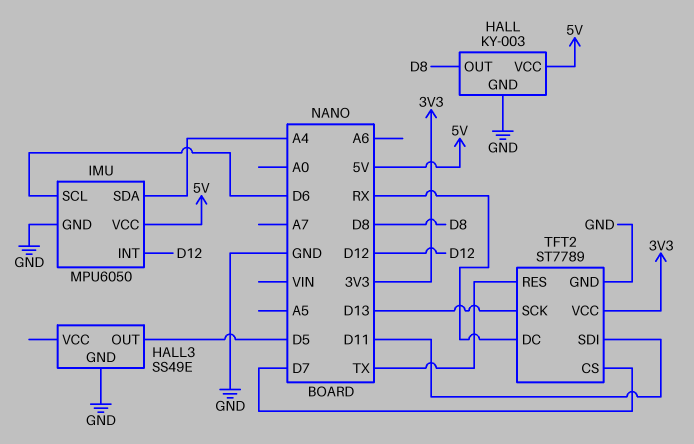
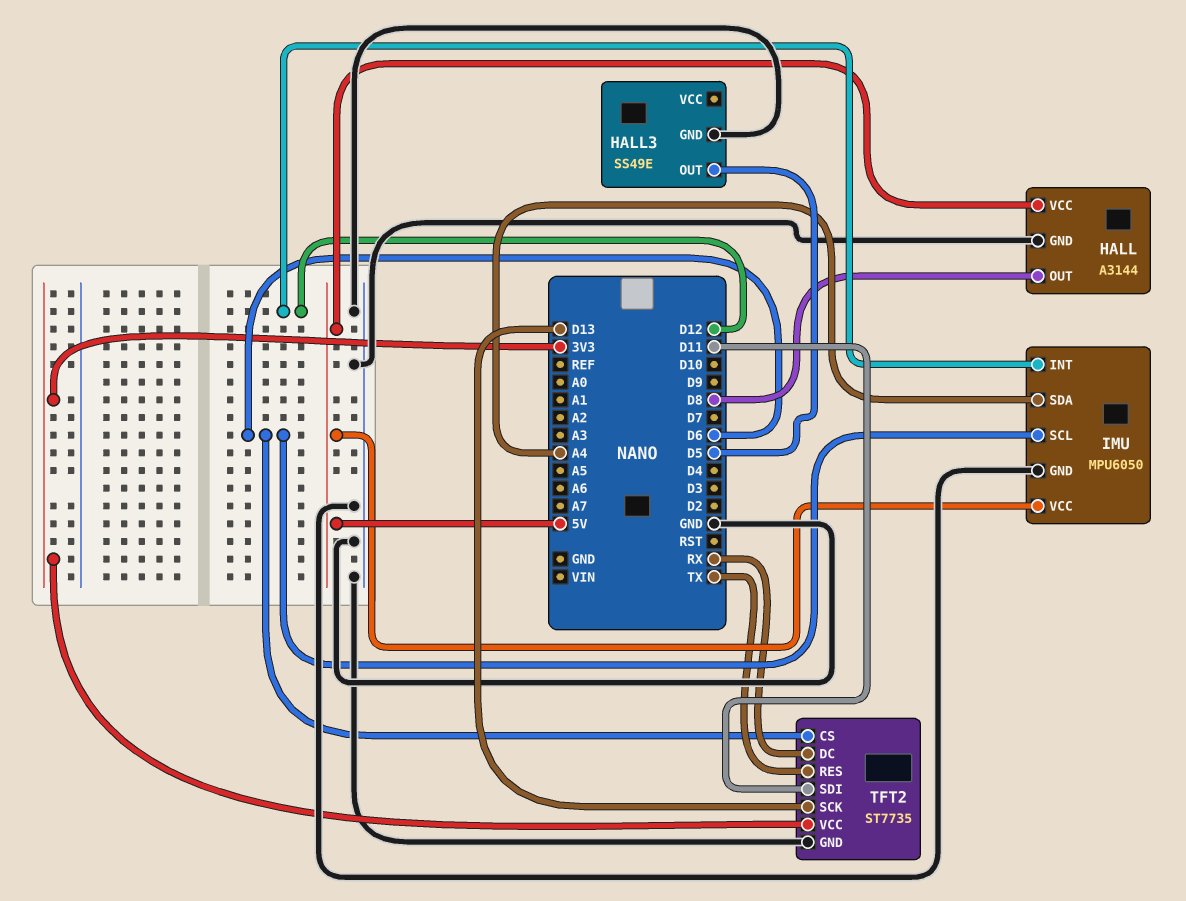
HALL: KY-003 -> A3144
TFT2: ST7789 -> ST7735
TFT2 pin CS: D7 -> D6

